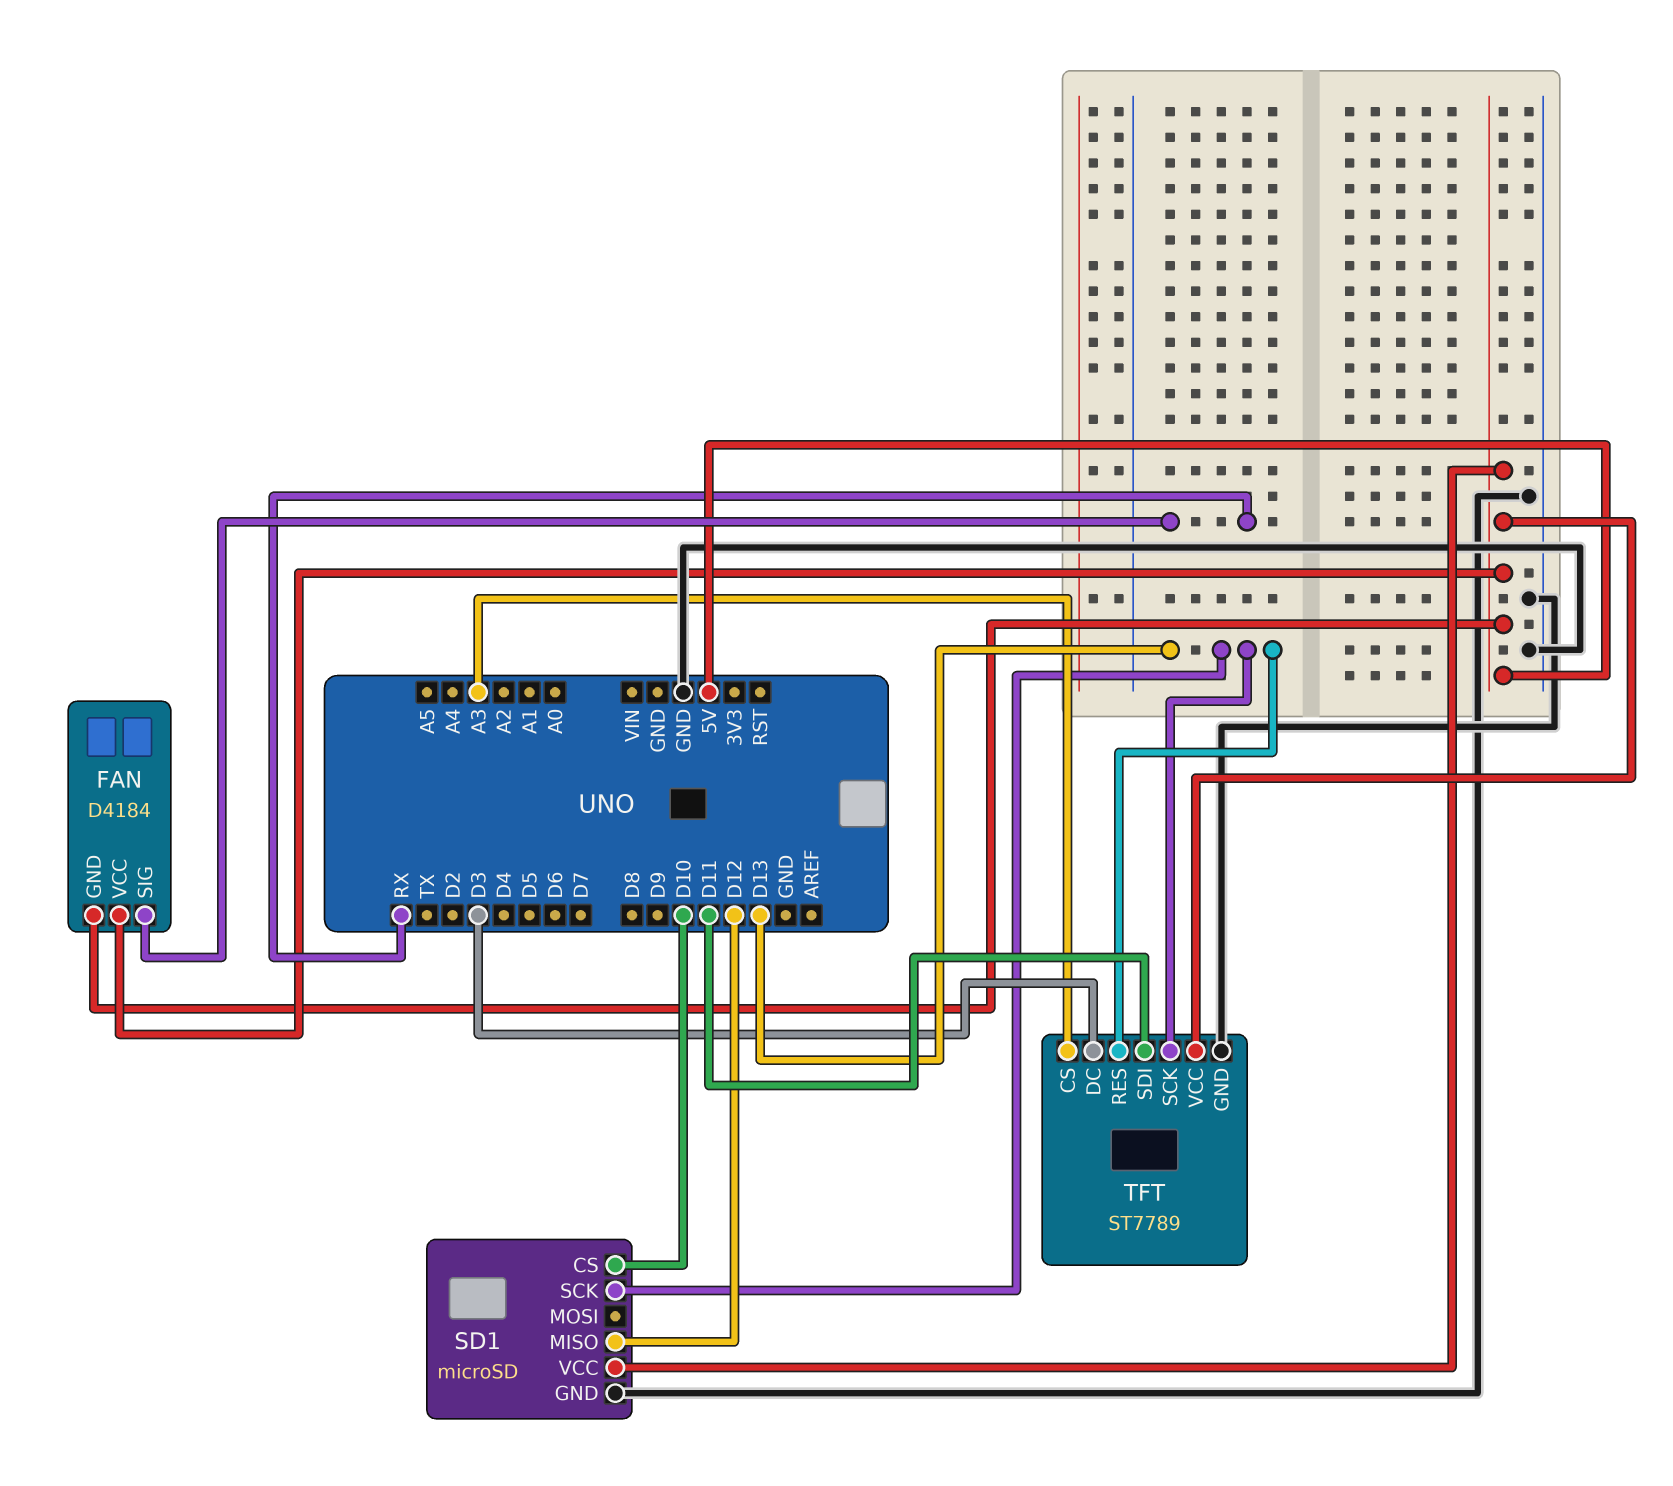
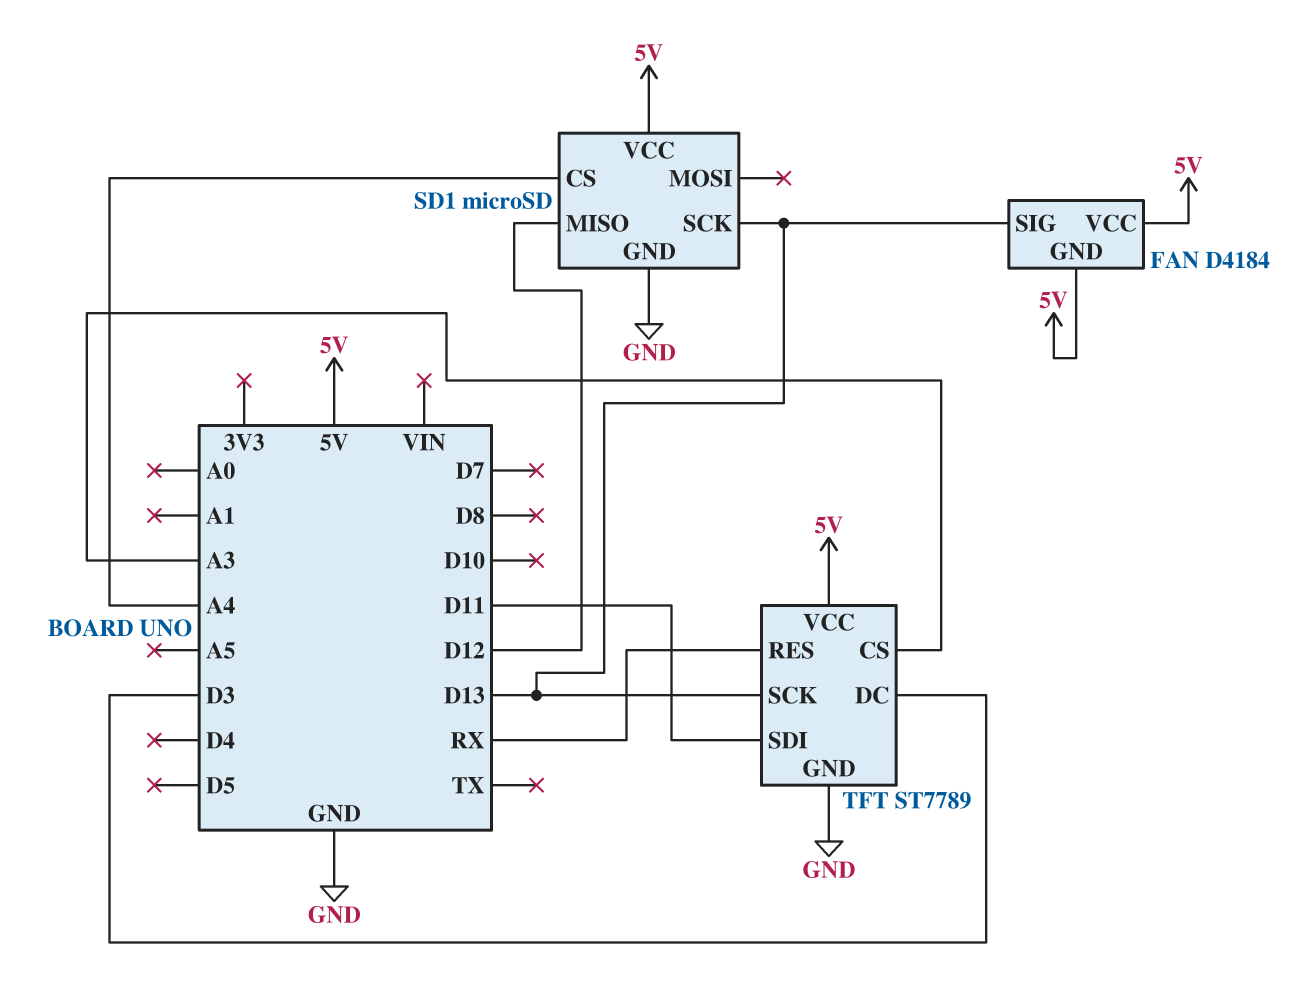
FAN pin SIG: RX -> D13
SD1 pin CS: D10 -> A4
TFT pin RES: D13 -> RX

